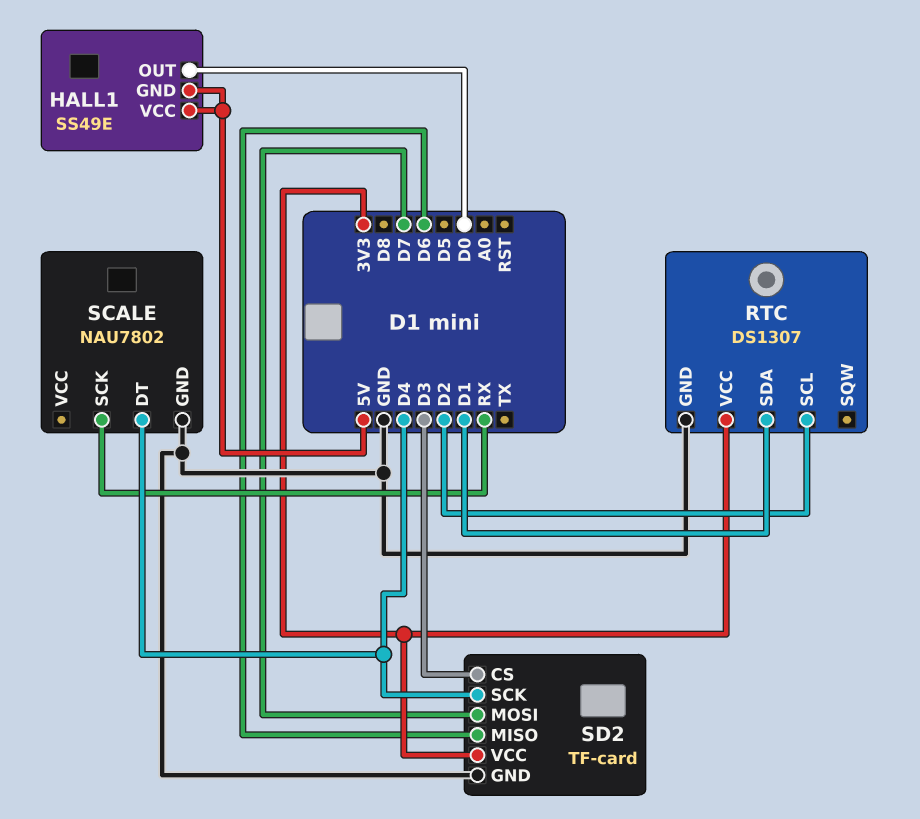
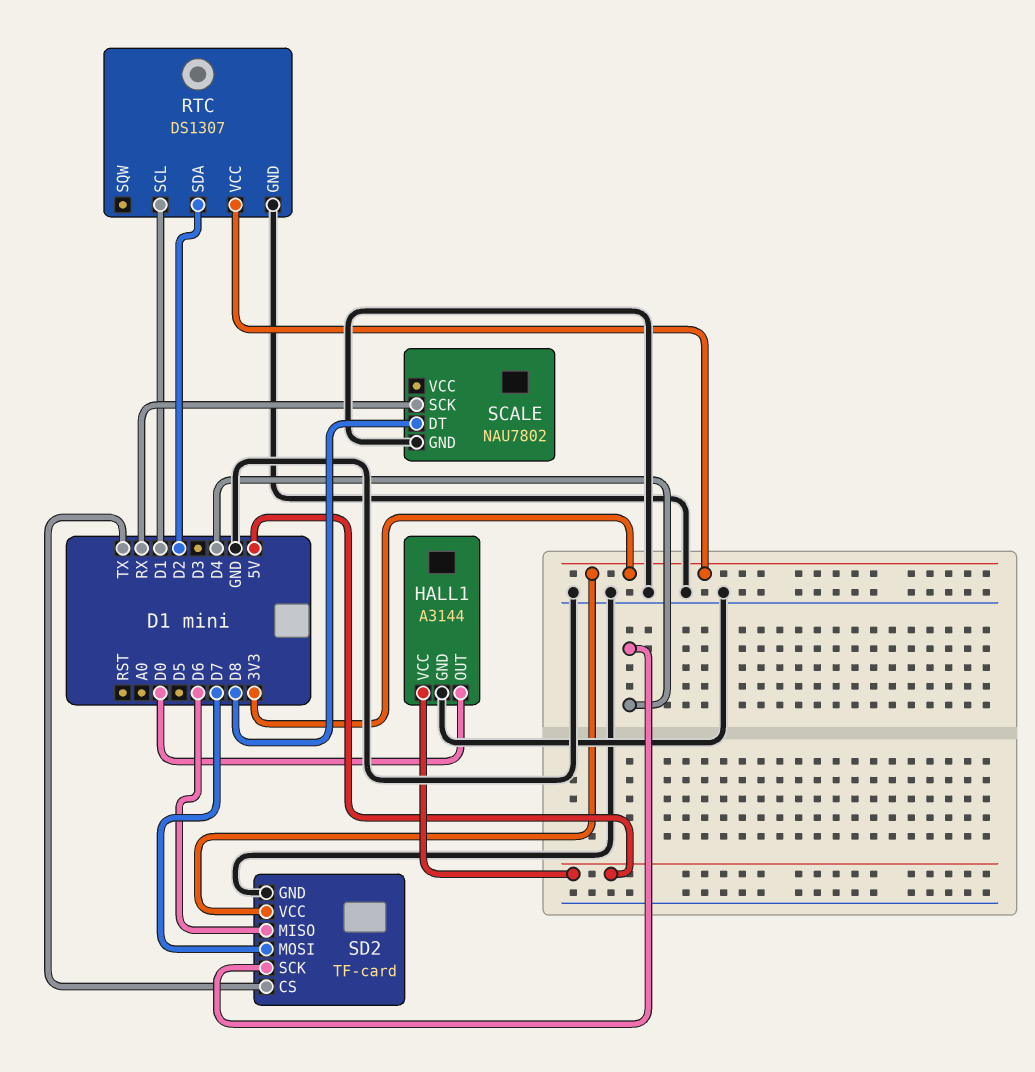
HALL1: SS49E -> A3144
HALL1 pin GND: 5V -> GND
RTC pin SCL: D2 -> D1
RTC pin SDA: D1 -> D2
SCALE pin DT: D4 -> D8
SD2 pin CS: D3 -> TX

